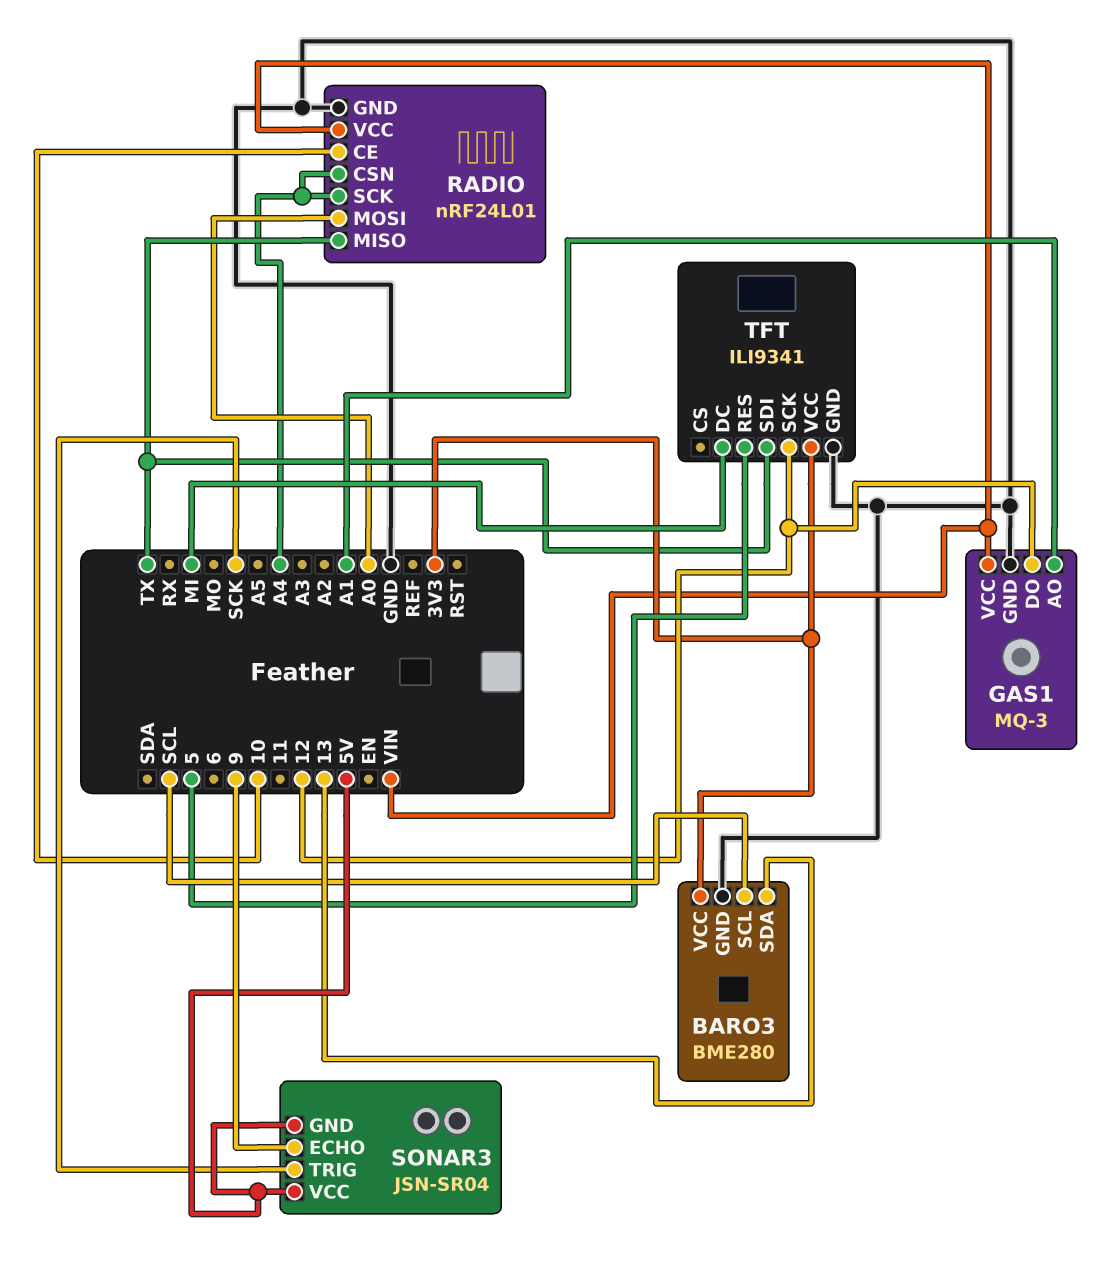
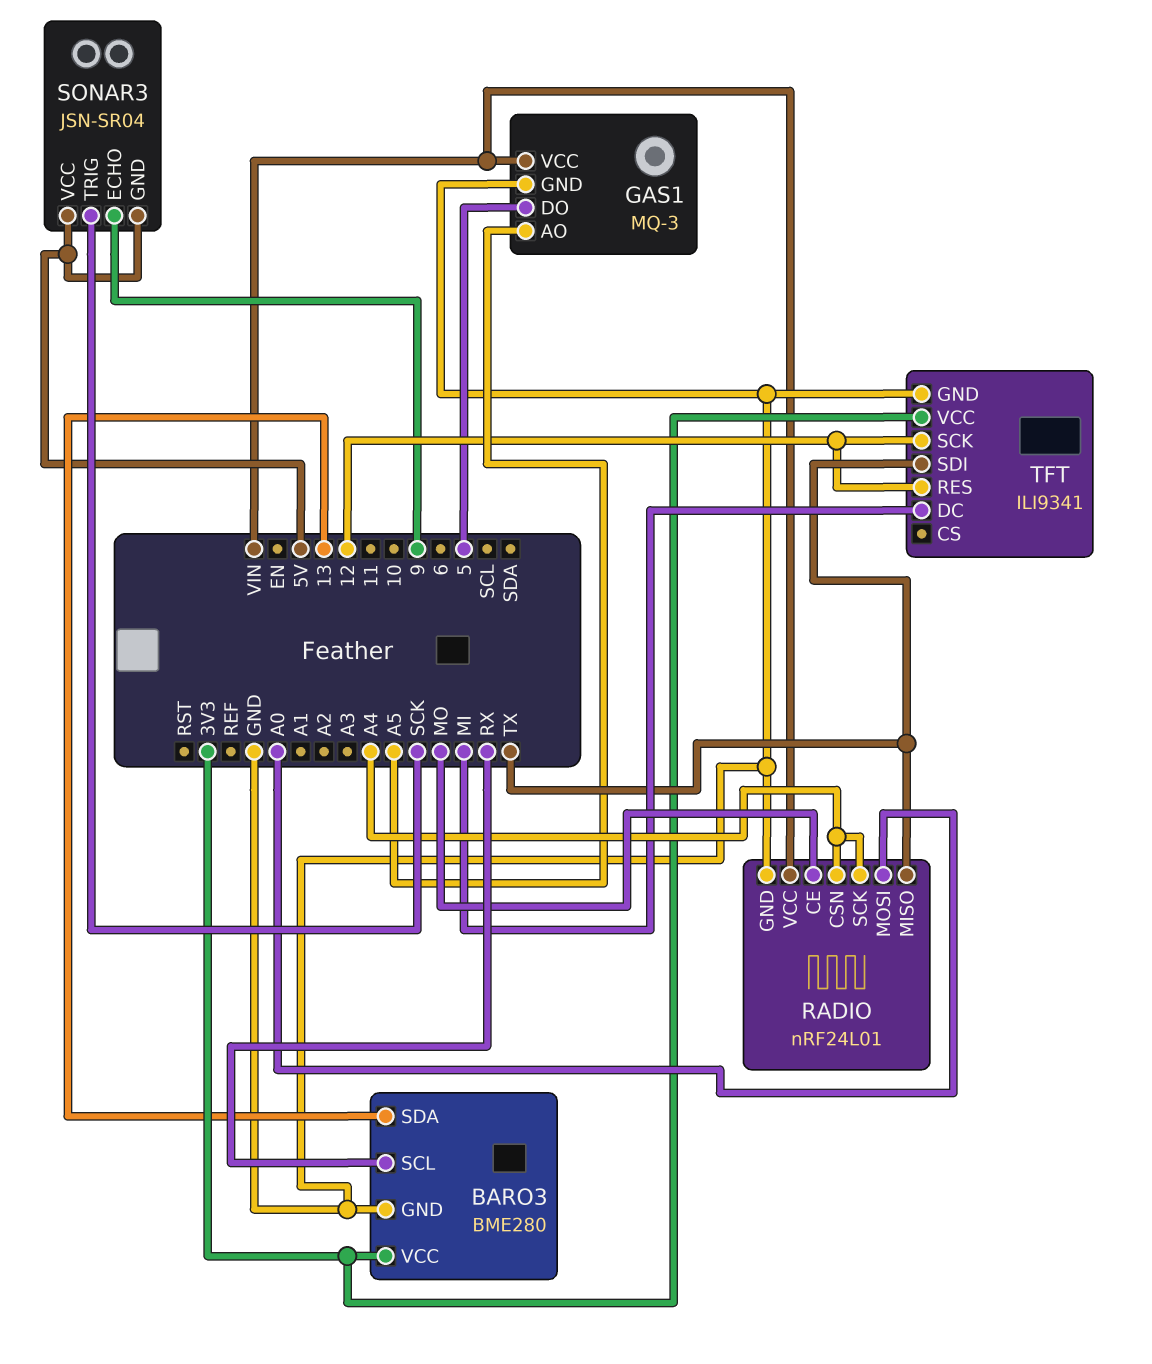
BARO3 pin SCL: SCL -> RX
GAS1 pin AO: A1 -> A5
GAS1 pin DO: 12 -> 5
RADIO pin CE: 10 -> MO
TFT pin RES: 5 -> 12

